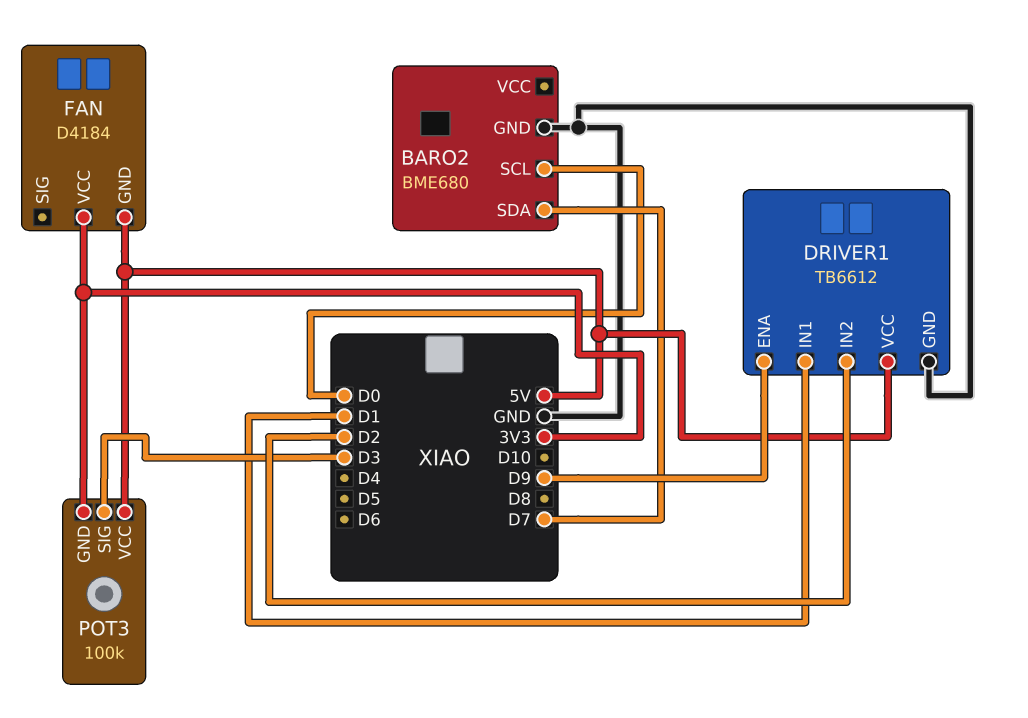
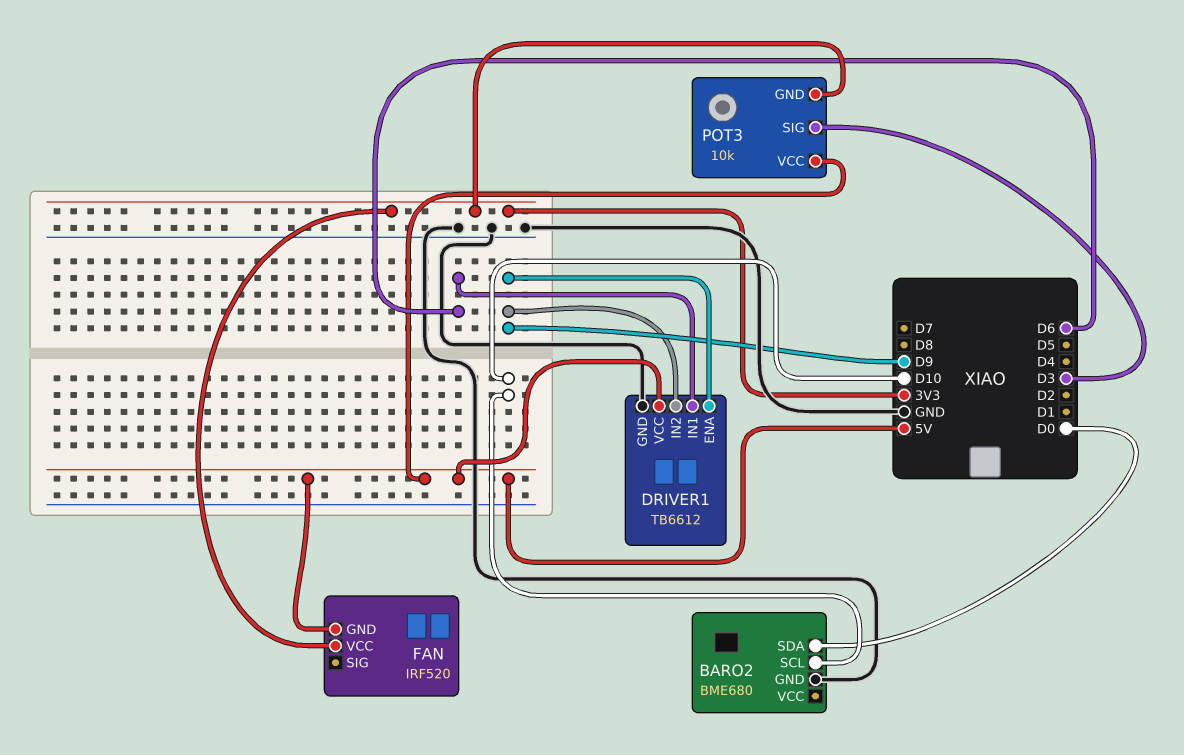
BARO2 pin SCL: D0 -> D10
BARO2 pin SDA: D7 -> D0
DRIVER1 pin IN1: D1 -> D6
DRIVER1 pin IN2: D2 -> D9
FAN: D4184 -> IRF520
POT3: 100k -> 10k

